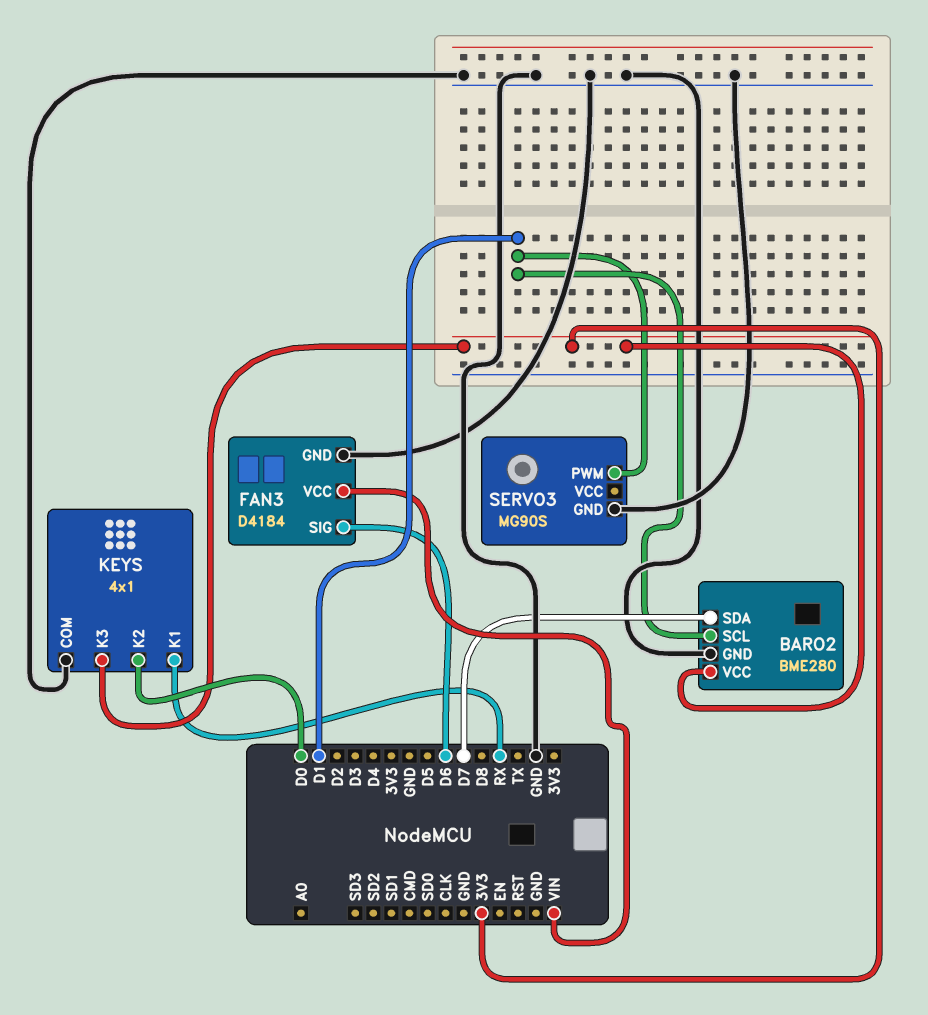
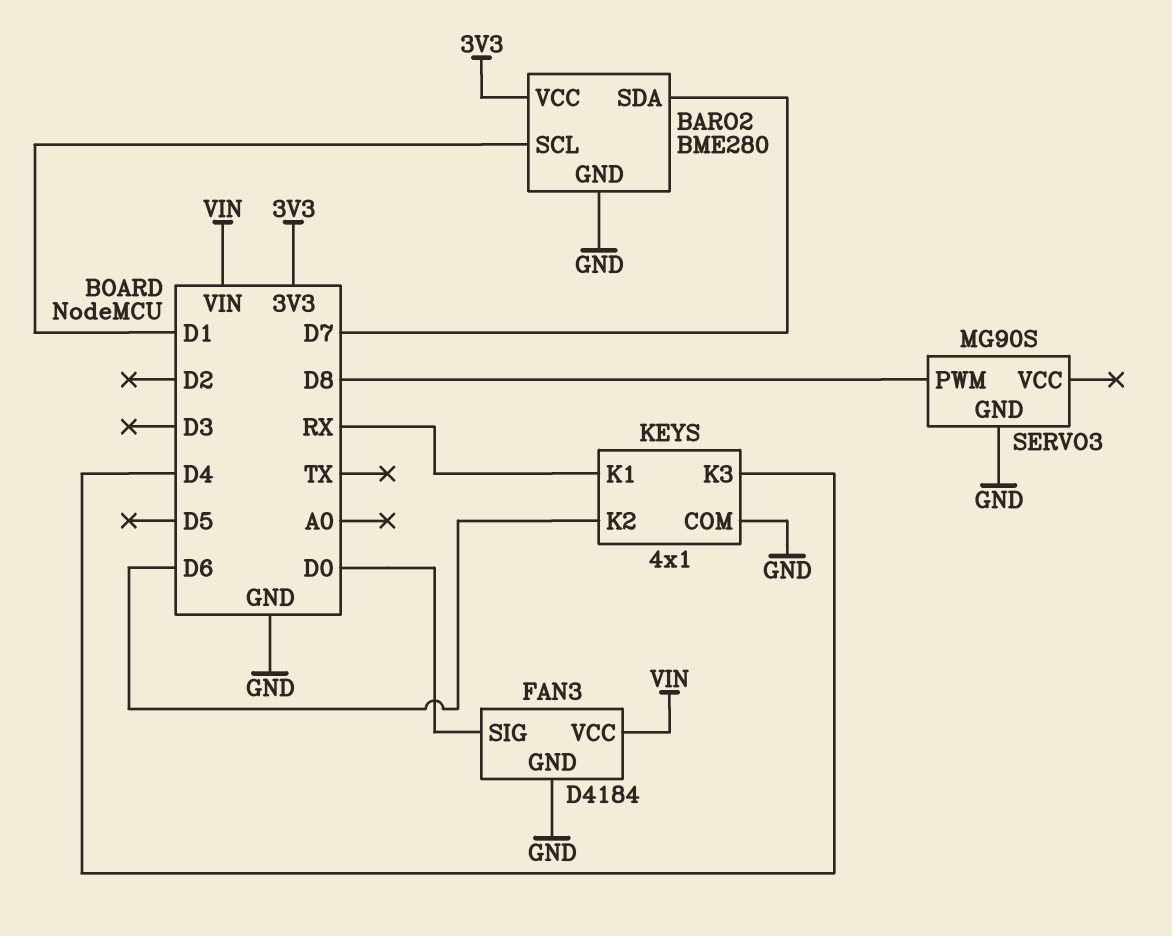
FAN3 pin SIG: D6 -> D0
KEYS pin K2: D0 -> D6
KEYS pin K3: 3V3 -> D4
SERVO3 pin PWM: D1 -> D8

